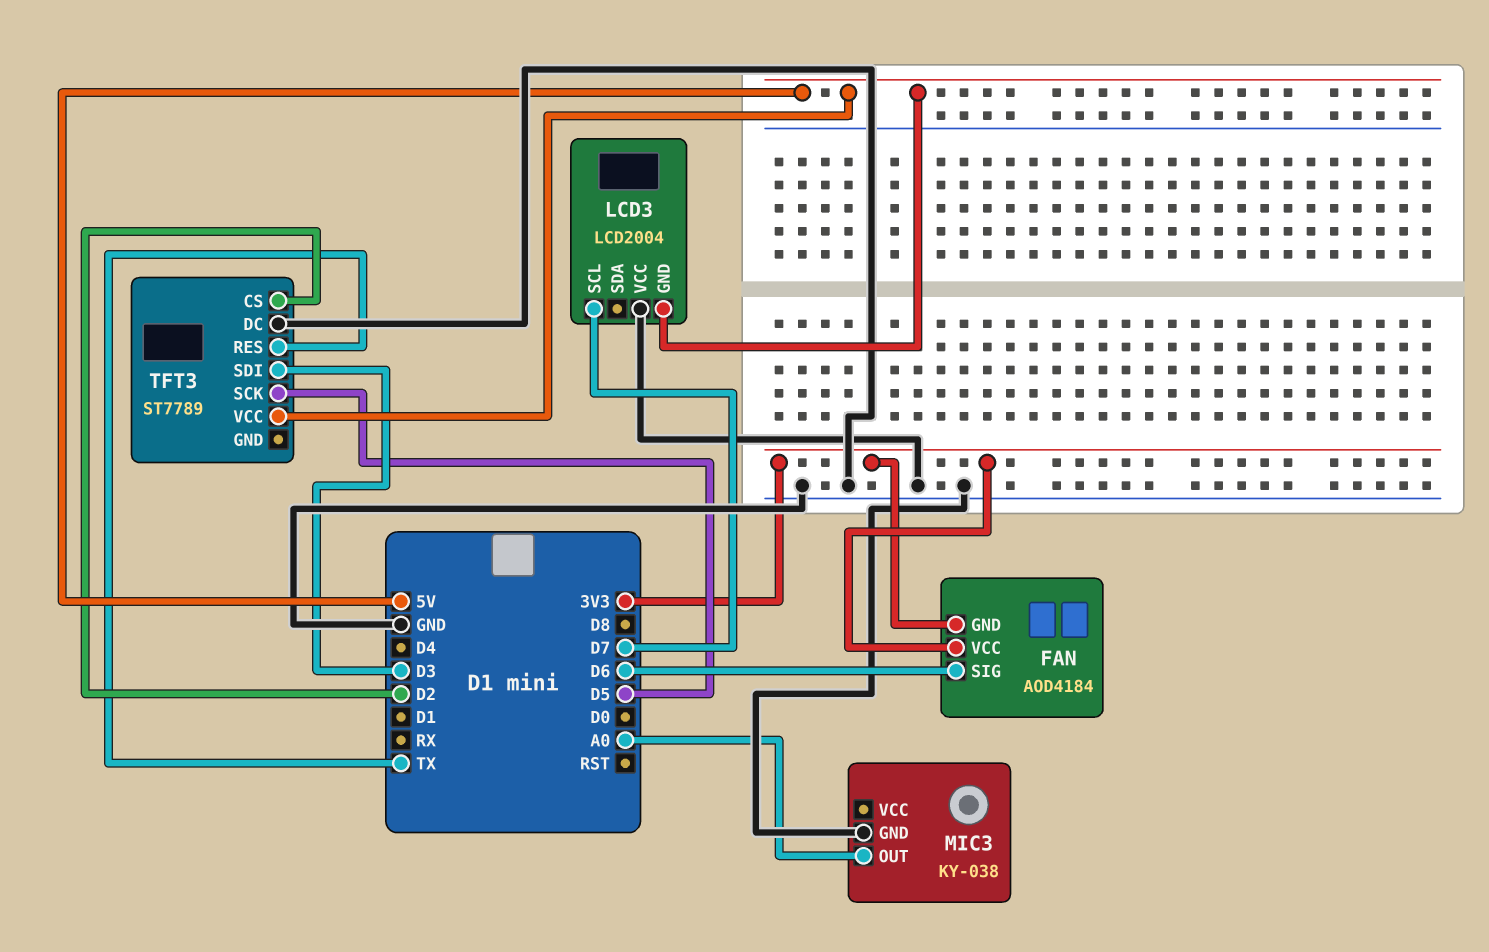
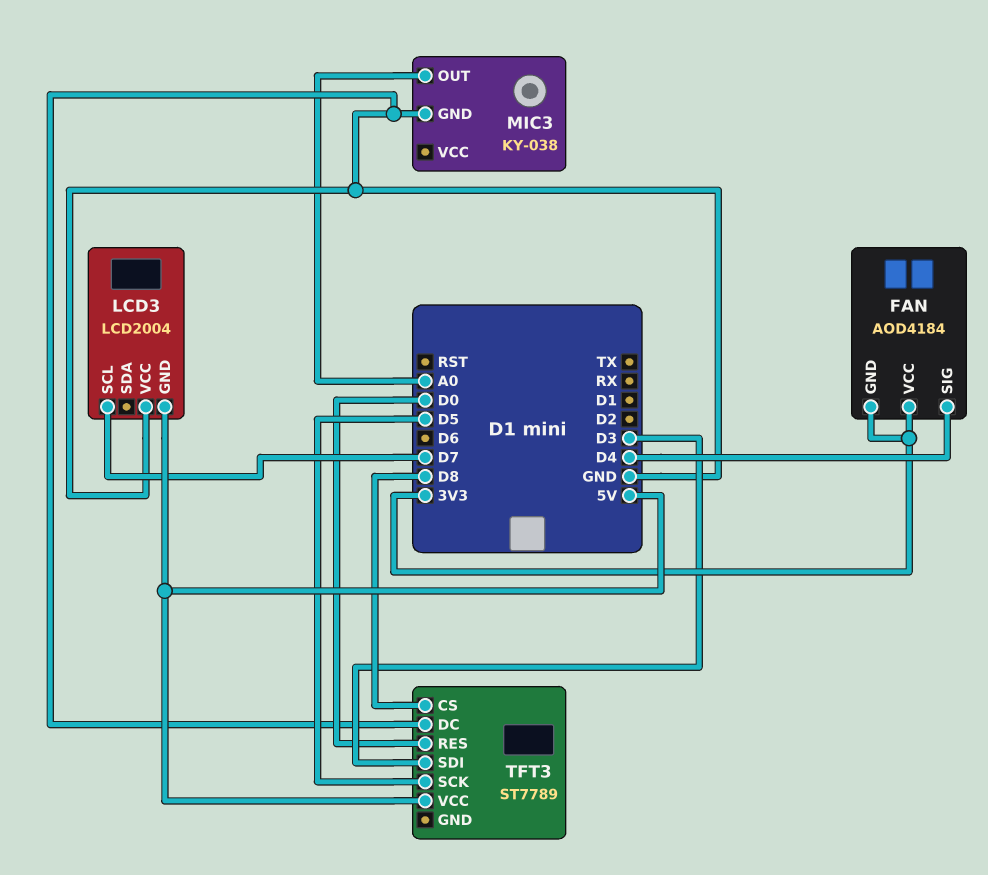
FAN pin SIG: D6 -> D4
TFT3 pin CS: D2 -> D8
TFT3 pin RES: TX -> D0

